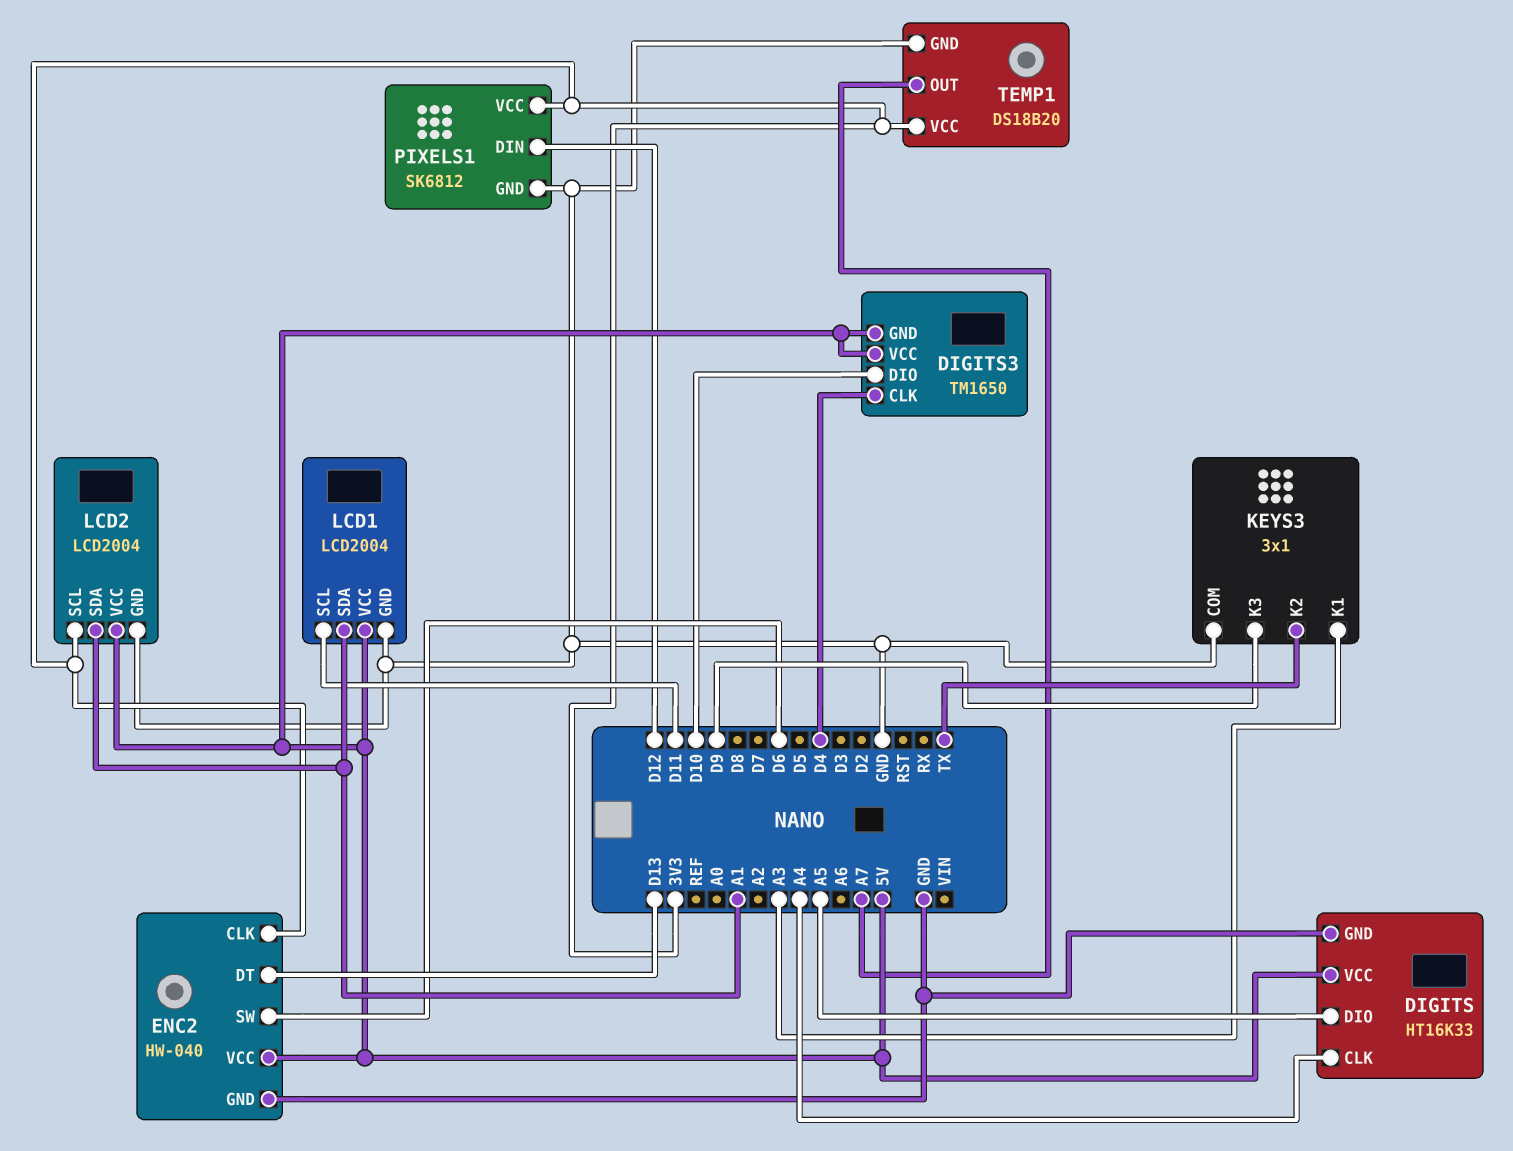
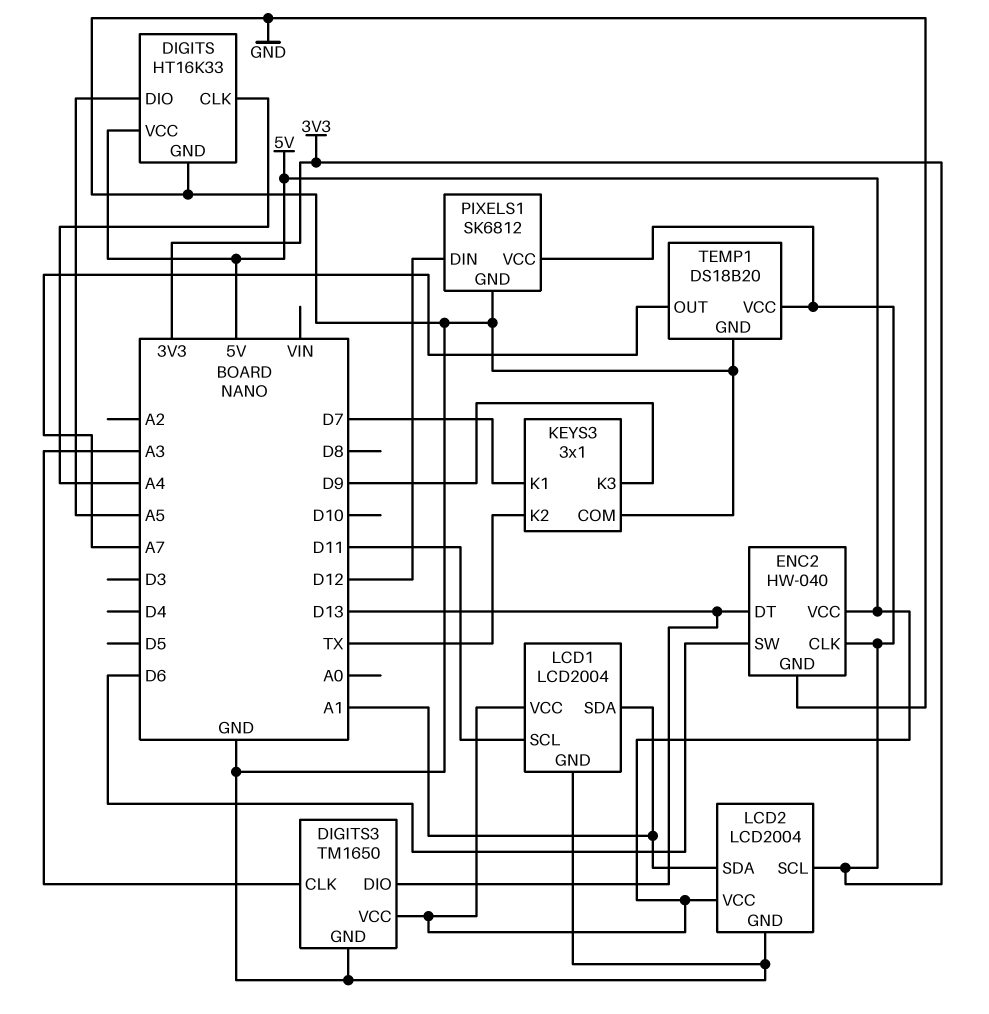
DIGITS3 pin CLK: D4 -> A3
DIGITS3 pin DIO: D10 -> D13
DIGITS3 pin GND: 5V -> GND
KEYS3 pin K1: A3 -> D7

